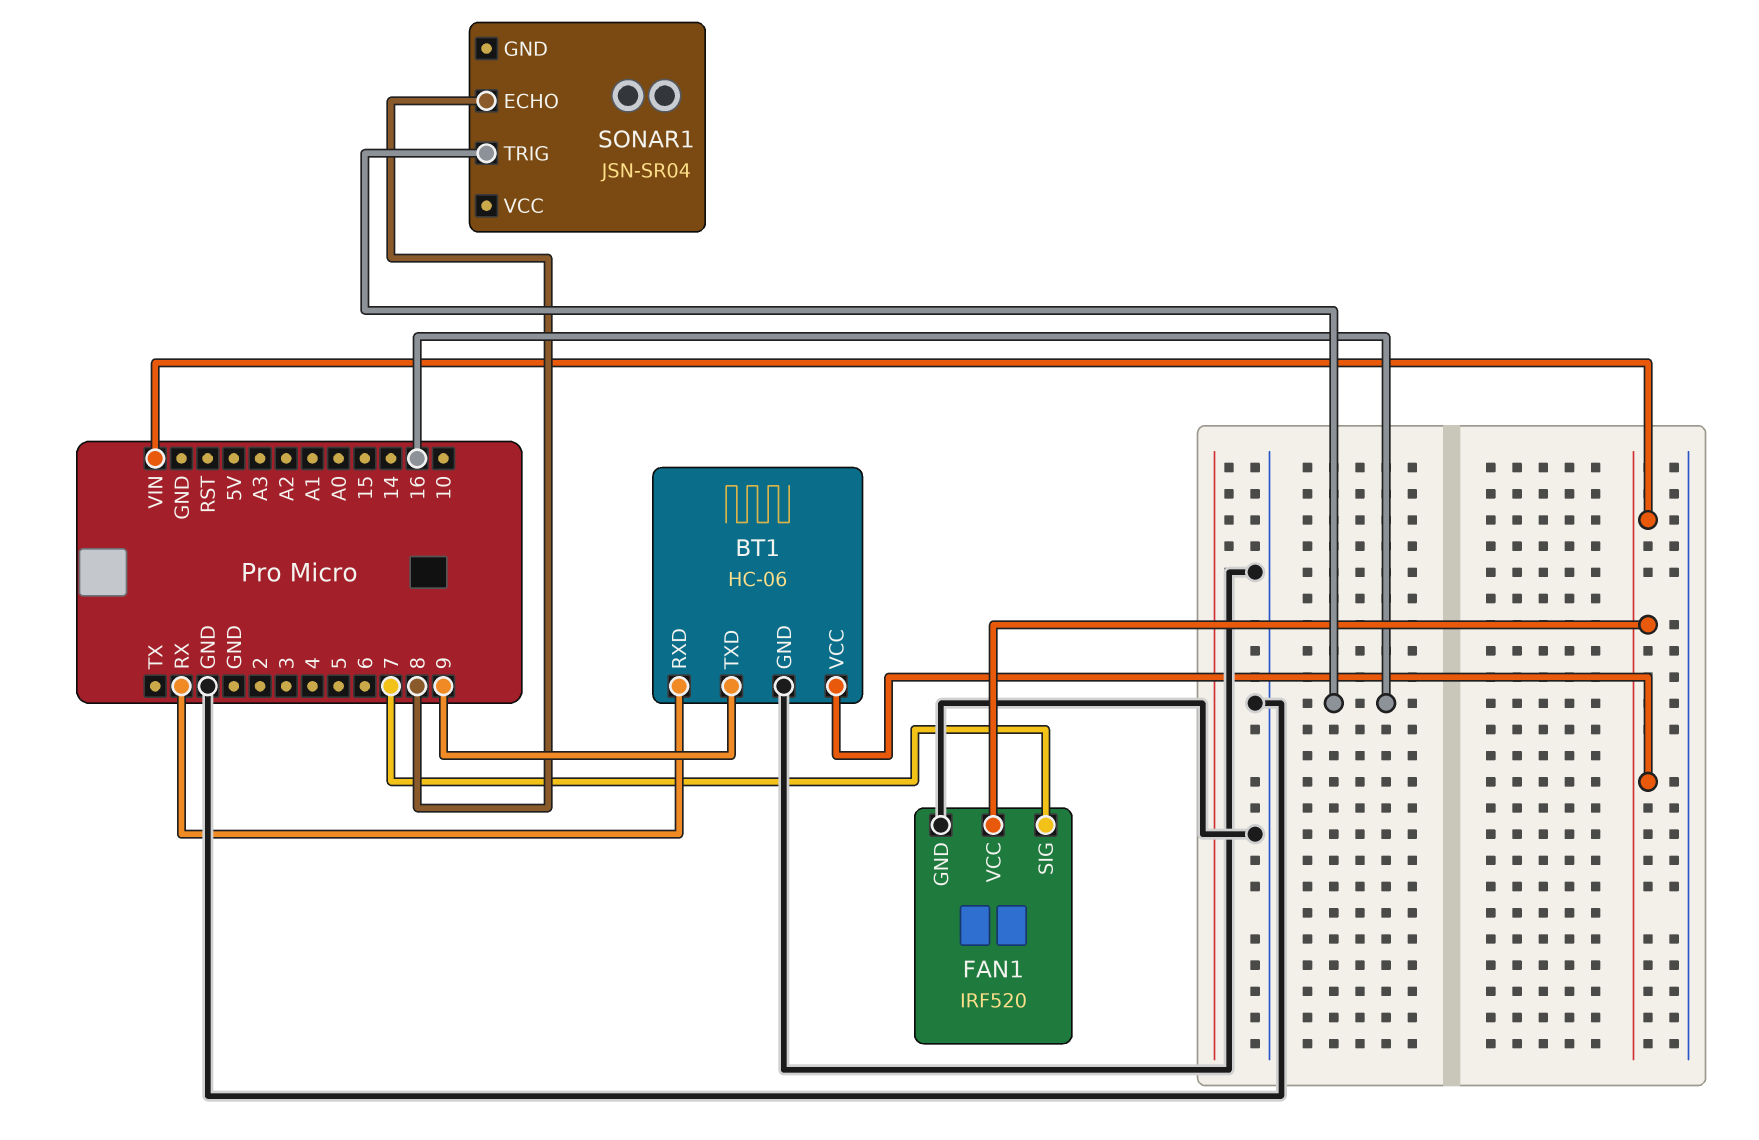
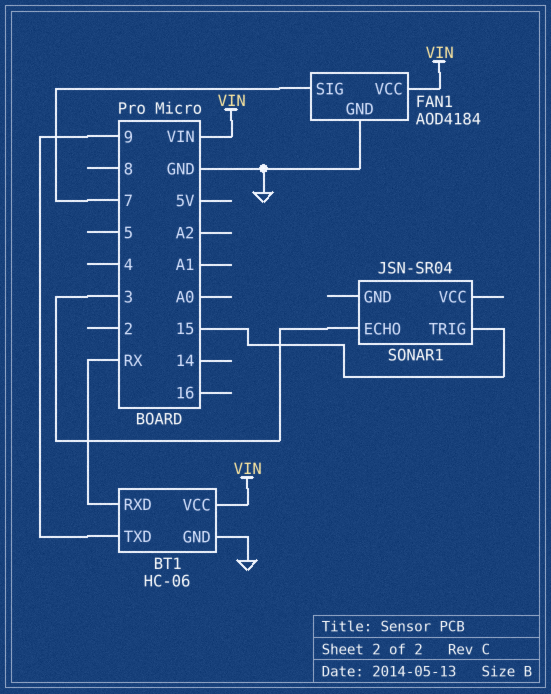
FAN1: IRF520 -> AOD4184
SONAR1 pin ECHO: 8 -> 3
SONAR1 pin TRIG: 16 -> 15

